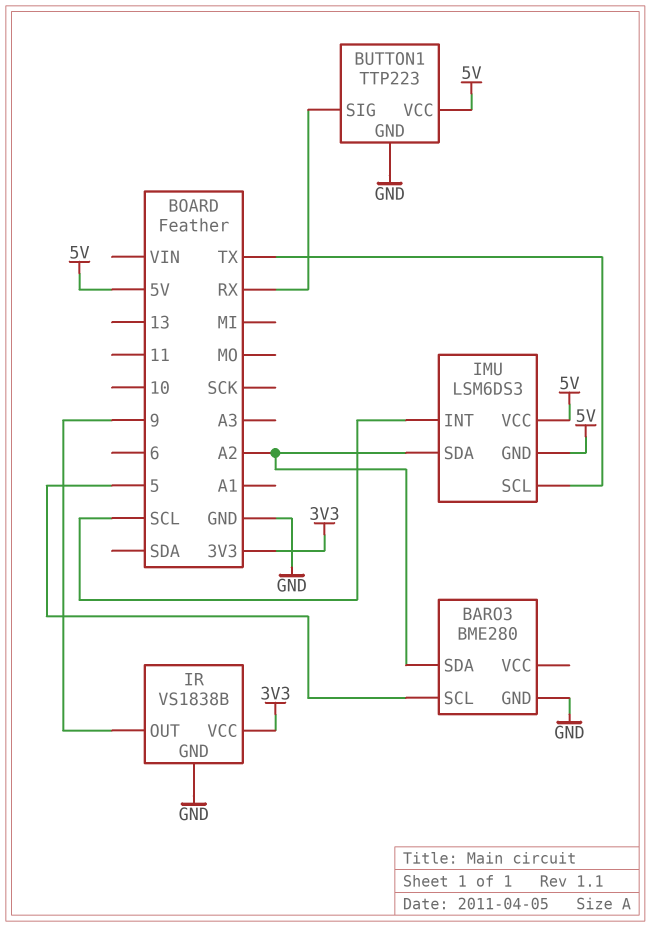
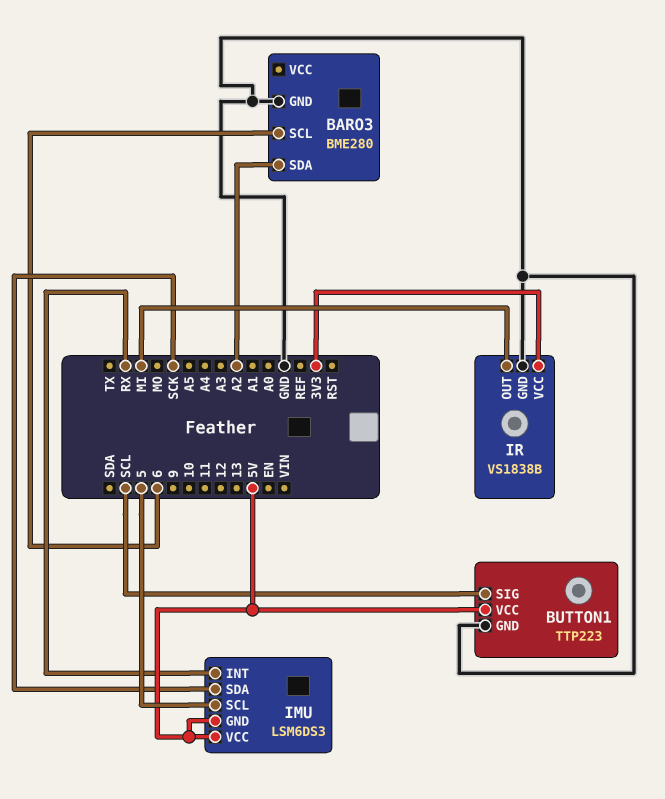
BARO3 pin SCL: 5 -> 6
BUTTON1 pin SIG: RX -> SCL
IMU pin INT: SCL -> RX
IMU pin SCL: TX -> 5
IMU pin SDA: A2 -> SCK
IR pin OUT: 9 -> MI

